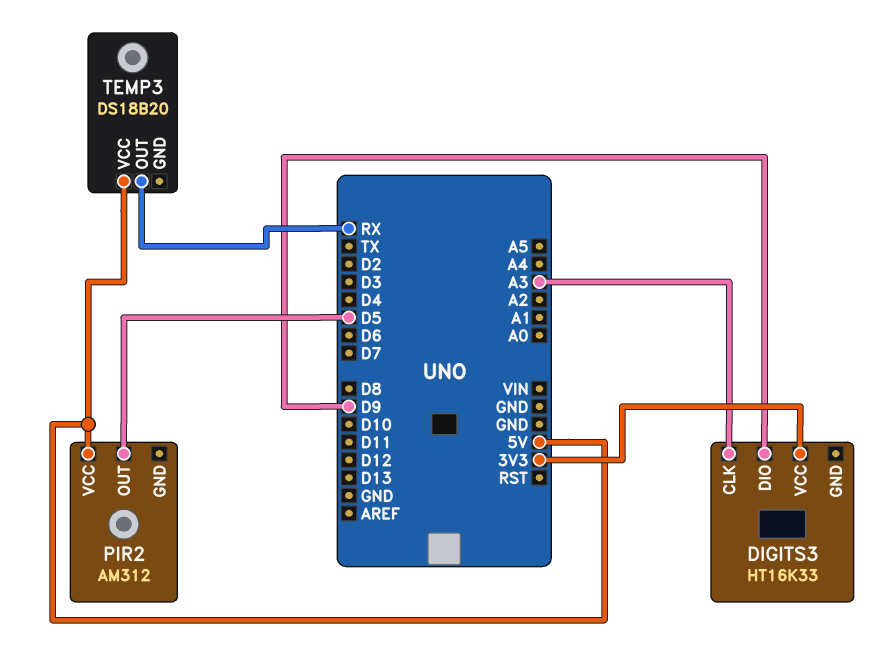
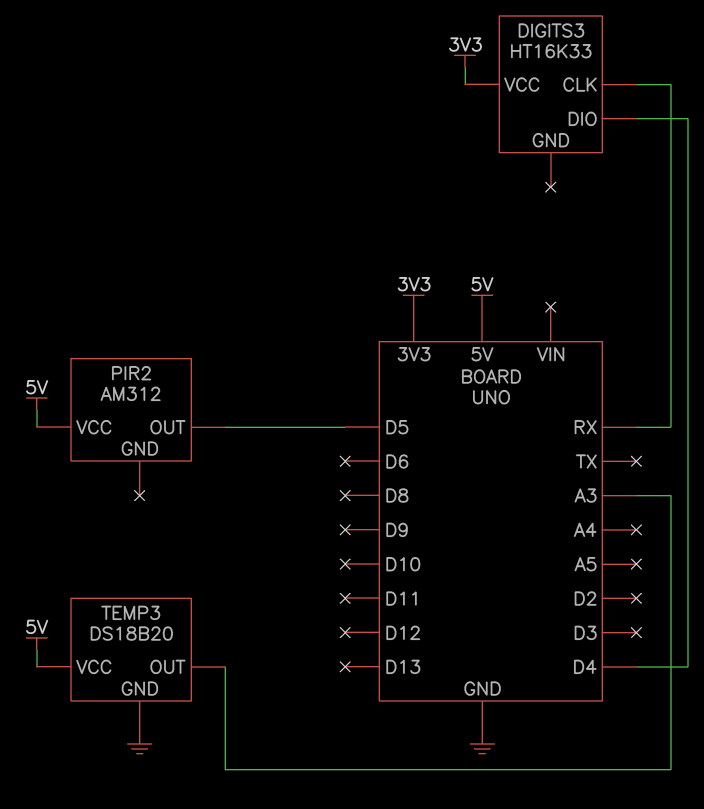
DIGITS3 pin CLK: A3 -> RX
DIGITS3 pin DIO: D9 -> D4
TEMP3 pin GND: none -> GND
TEMP3 pin OUT: RX -> A3

